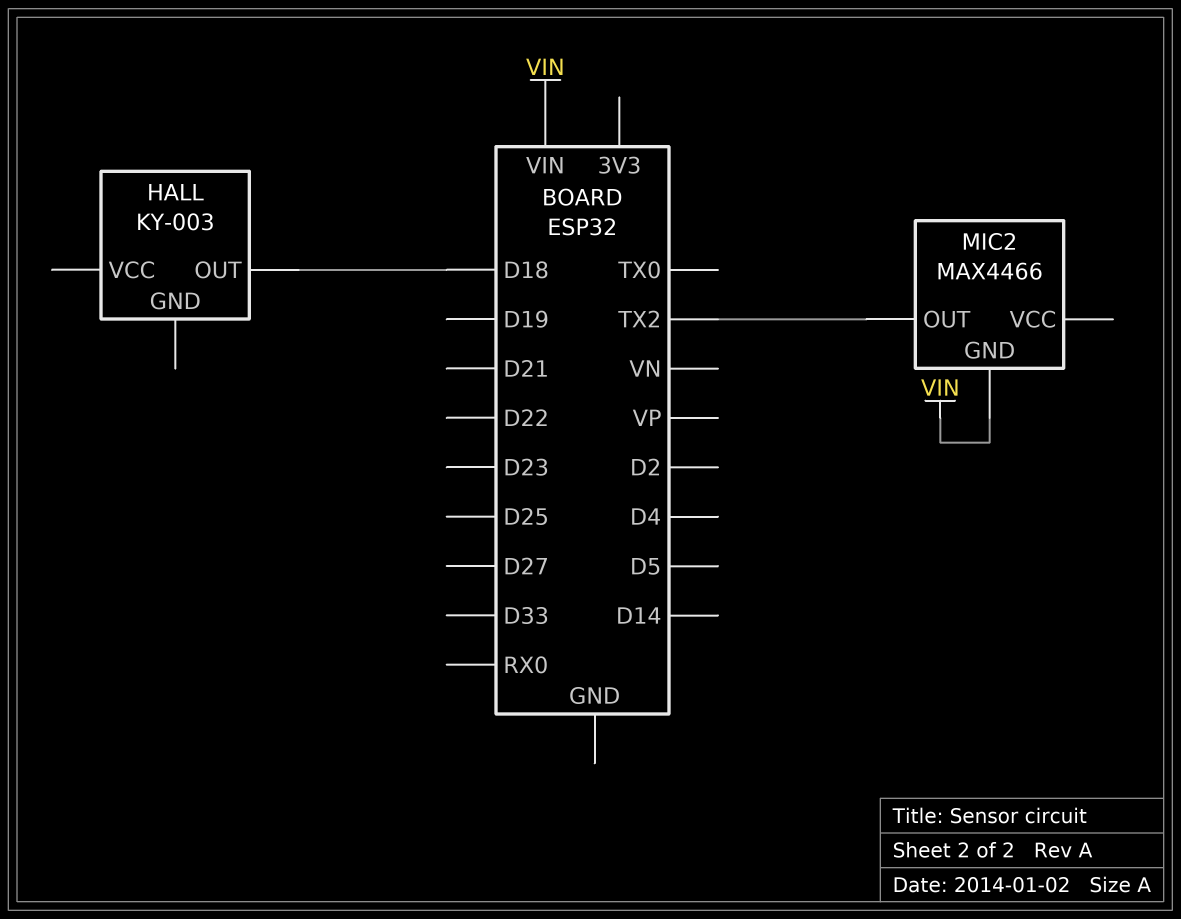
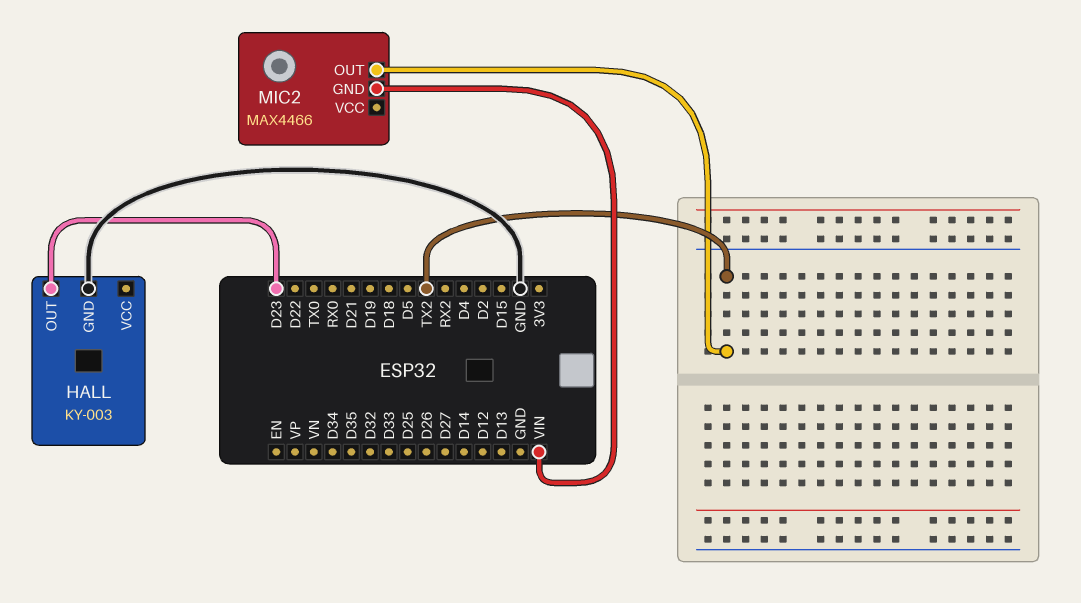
HALL pin GND: none -> GND
HALL pin OUT: D18 -> D23

